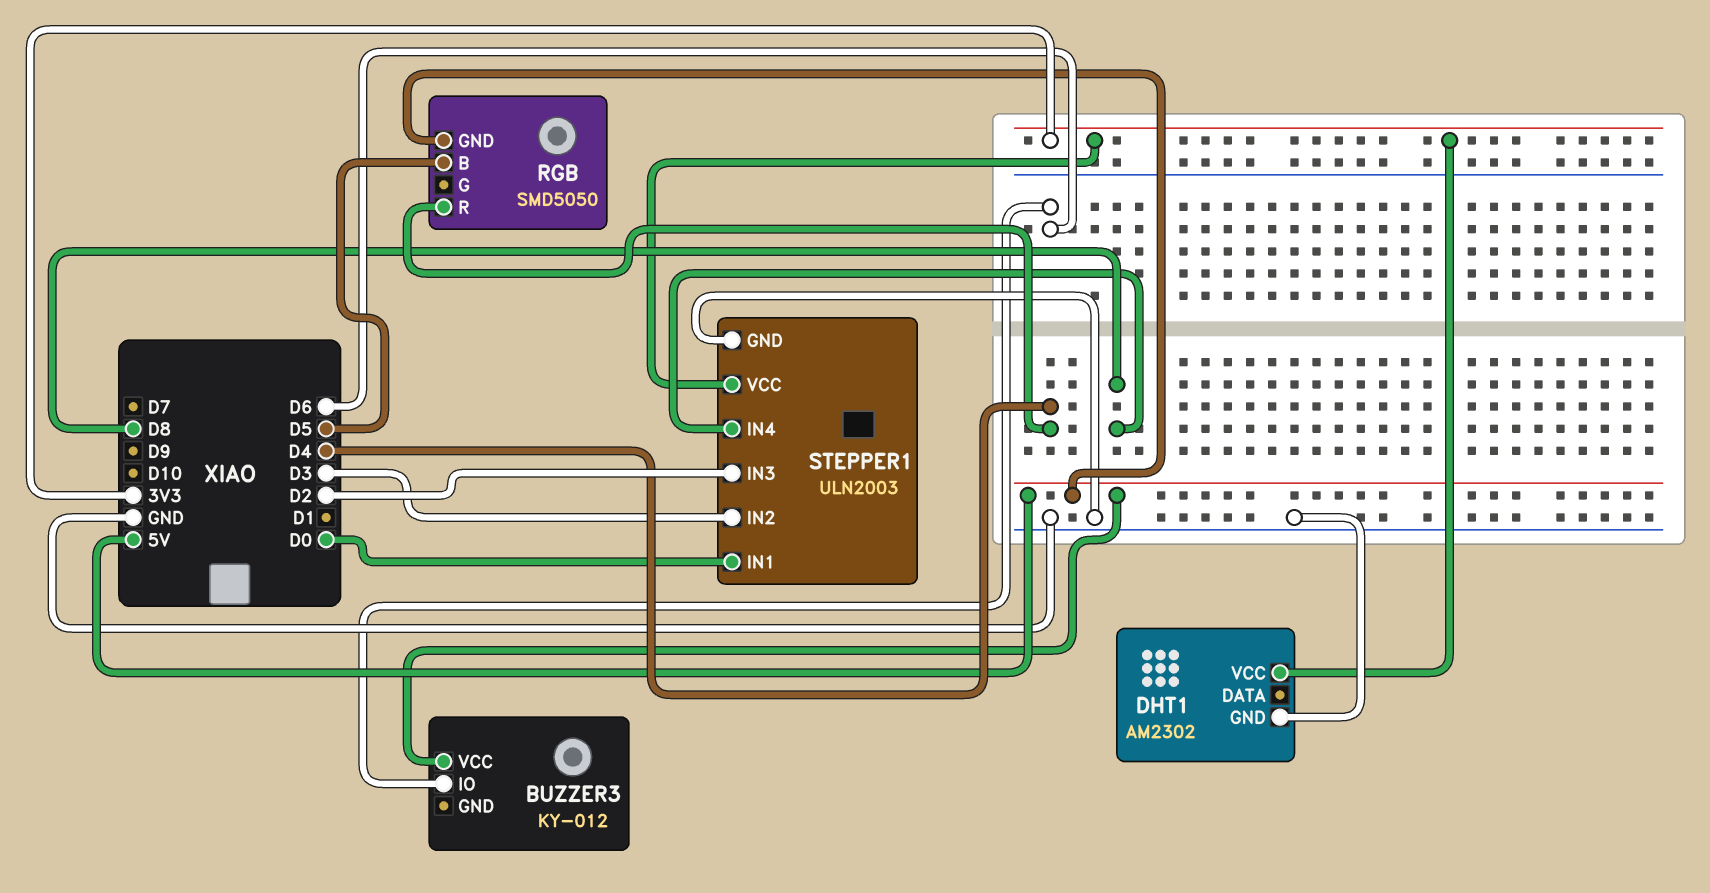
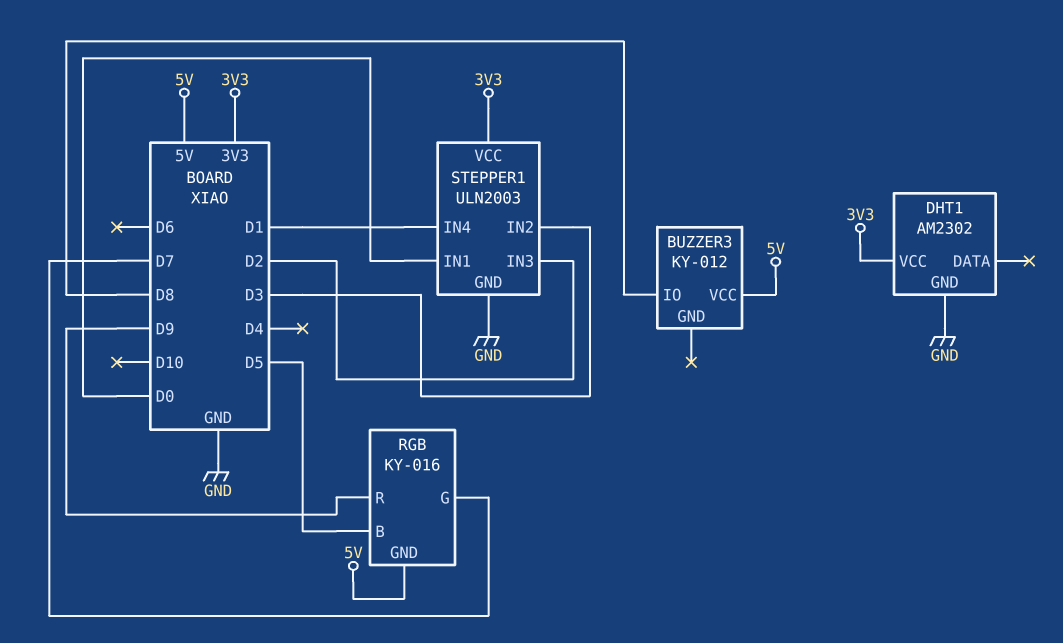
BUZZER3 pin IO: D6 -> D8
RGB: SMD5050 -> KY-016
RGB pin G: none -> D7
RGB pin R: D4 -> D9
STEPPER1 pin IN4: D8 -> D1

